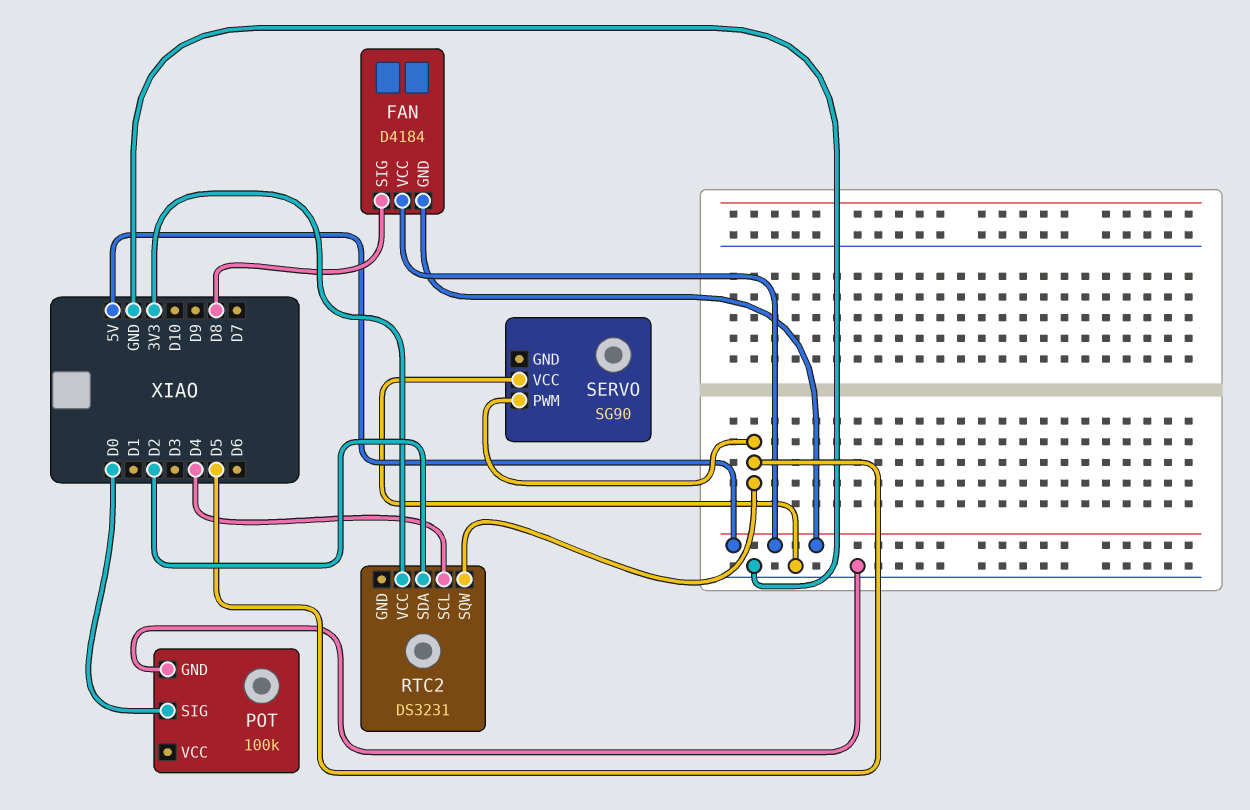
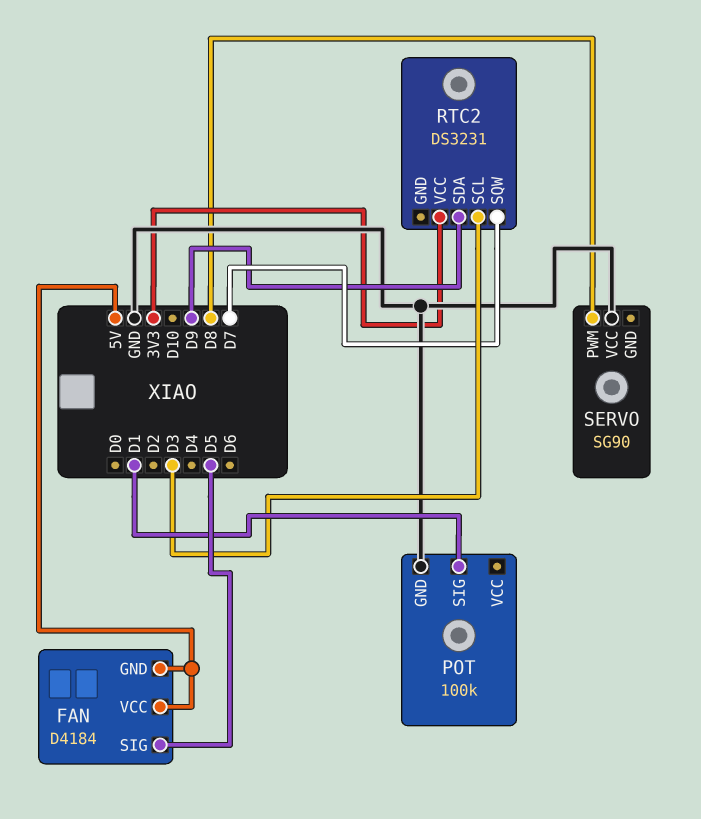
FAN pin SIG: D8 -> D5
POT pin SIG: D0 -> D1
RTC2 pin SCL: D4 -> D3
RTC2 pin SDA: D2 -> D9
RTC2 pin SQW: D5 -> D7
SERVO pin PWM: D5 -> D8

